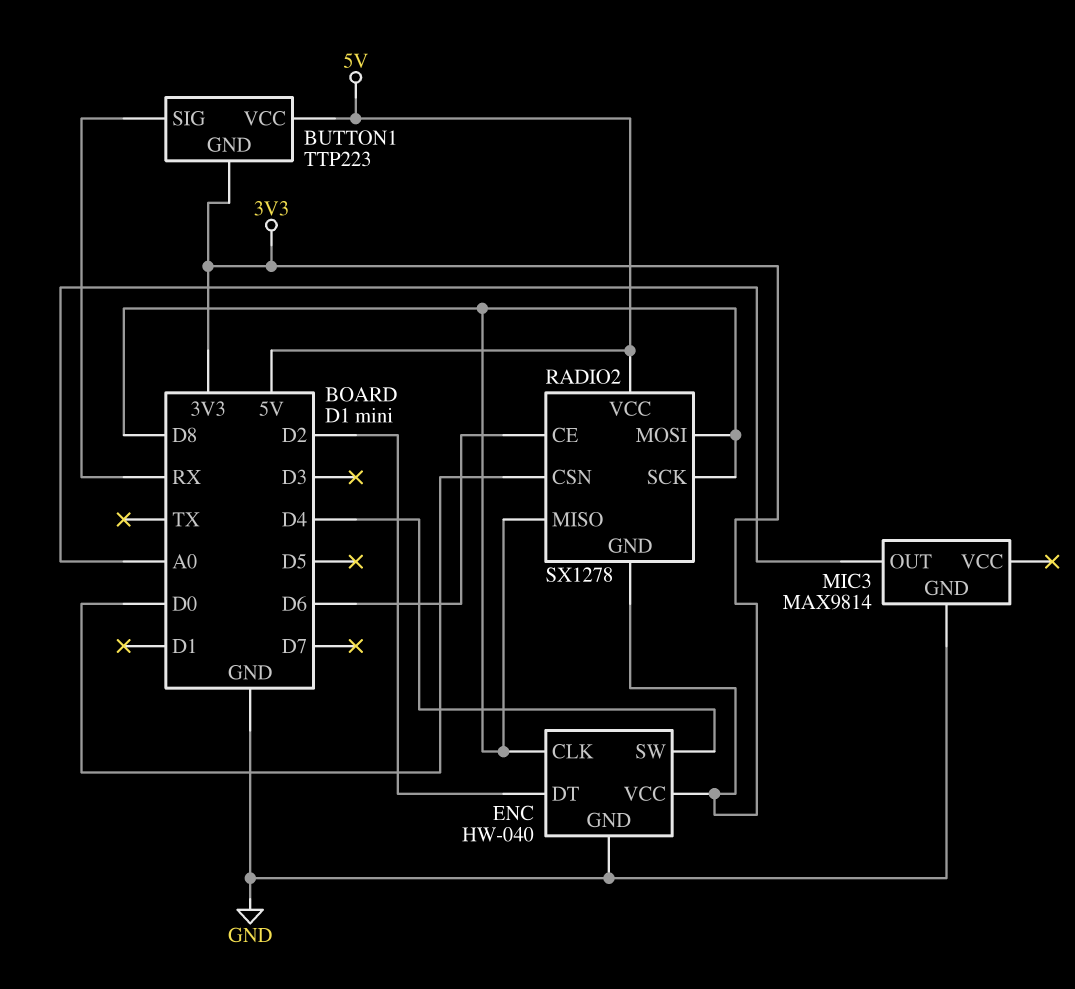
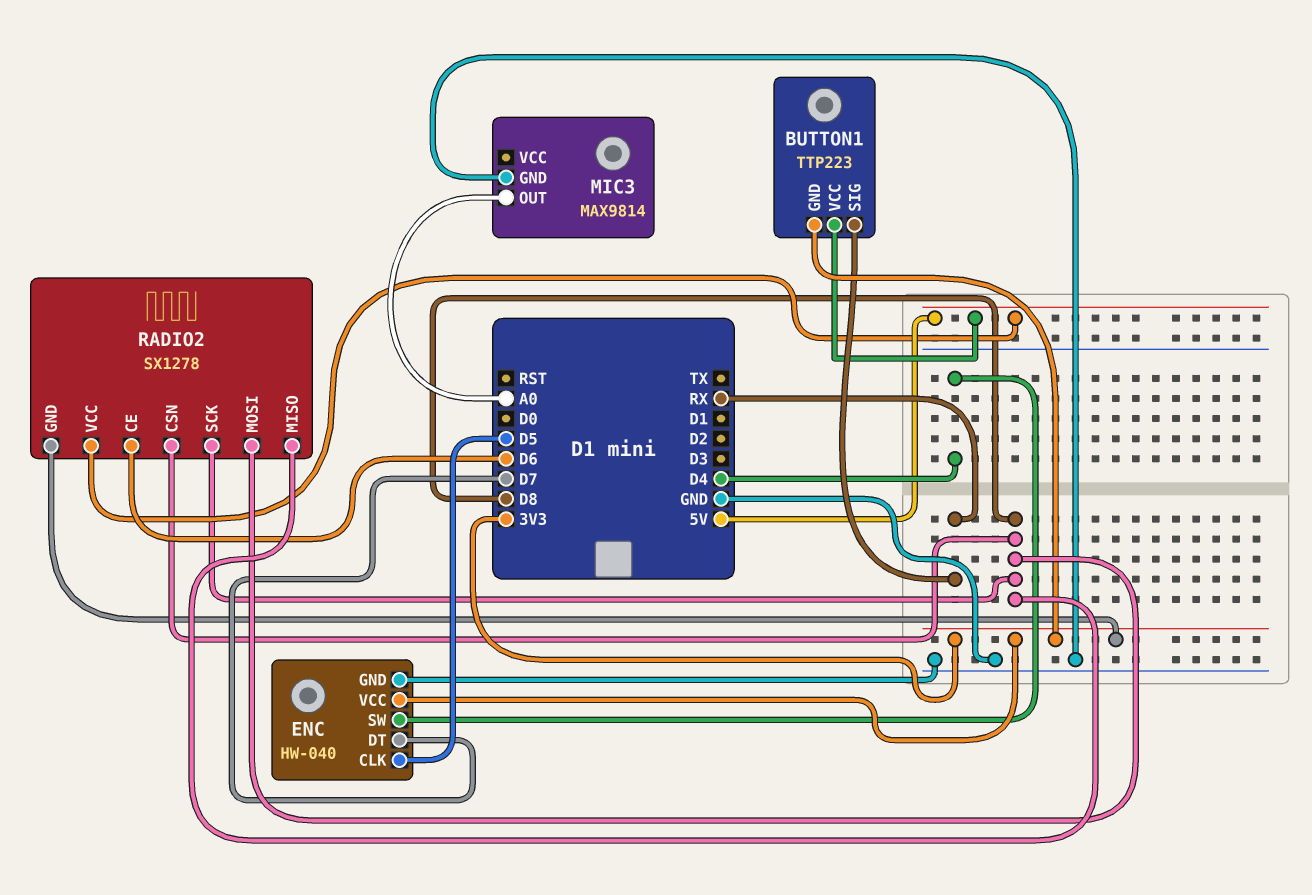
ENC pin CLK: D8 -> D5
ENC pin DT: D2 -> D7
RADIO2 pin CSN: D0 -> D8

